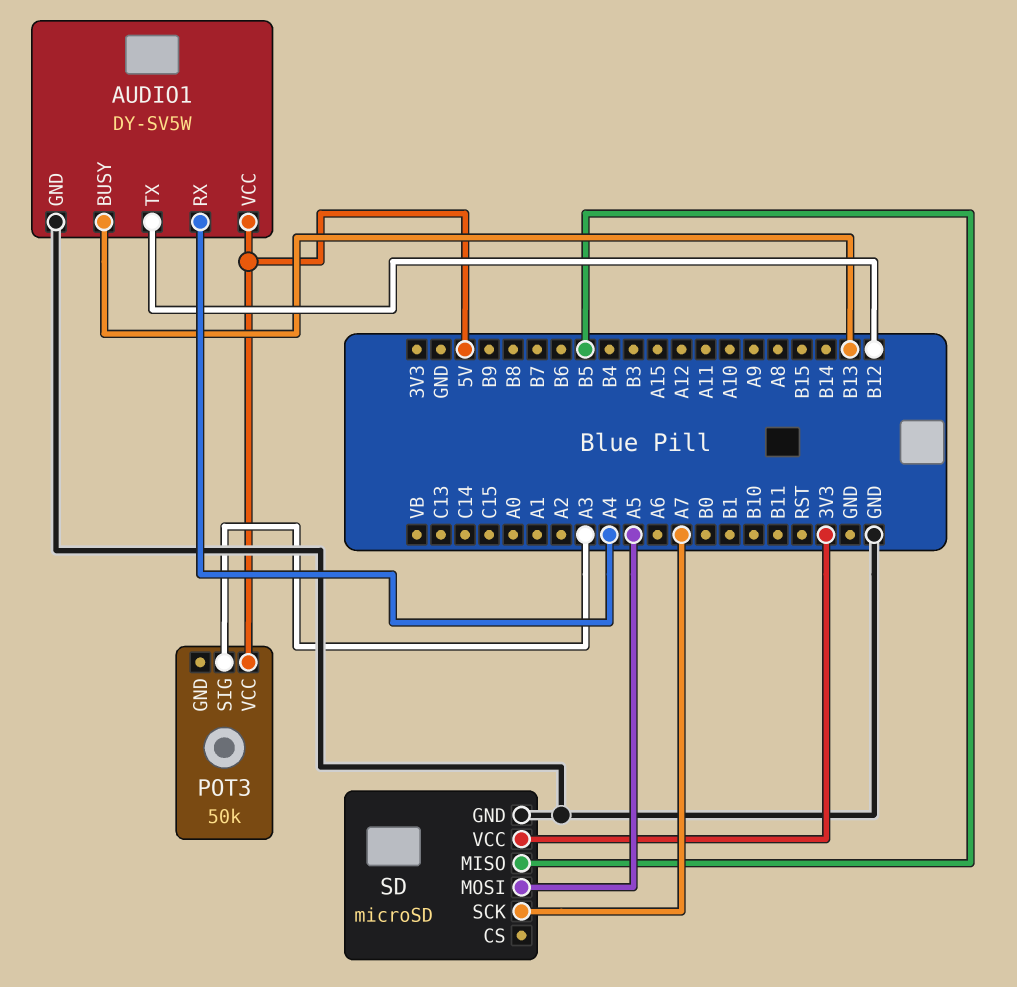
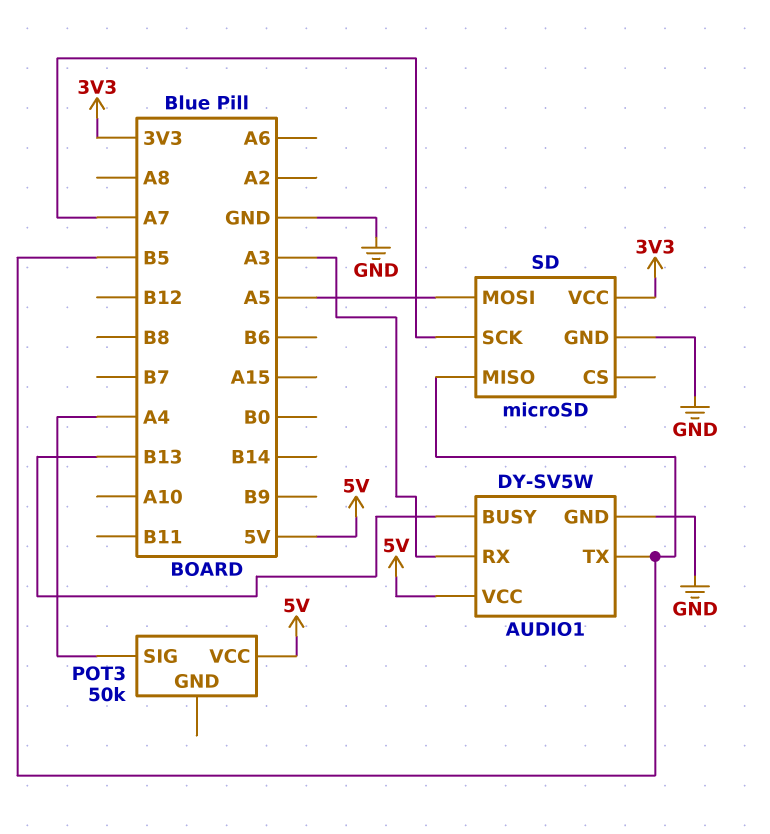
AUDIO1 pin RX: A4 -> A3
AUDIO1 pin TX: B12 -> B5
POT3 pin SIG: A3 -> A4

